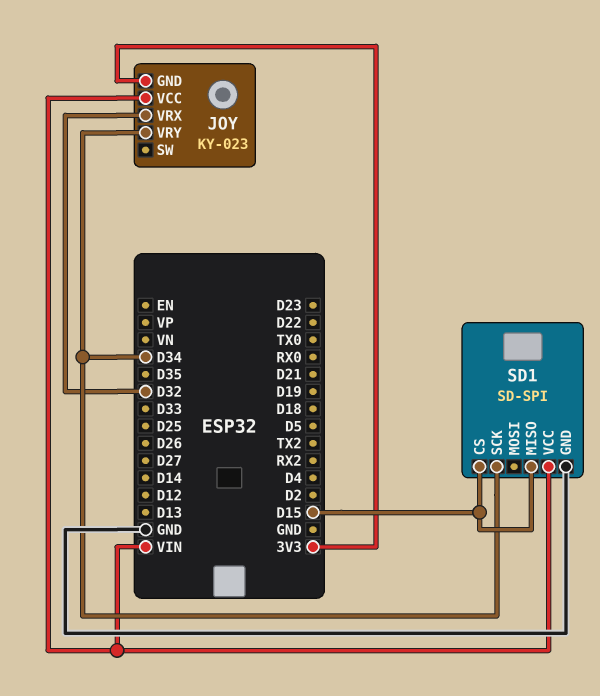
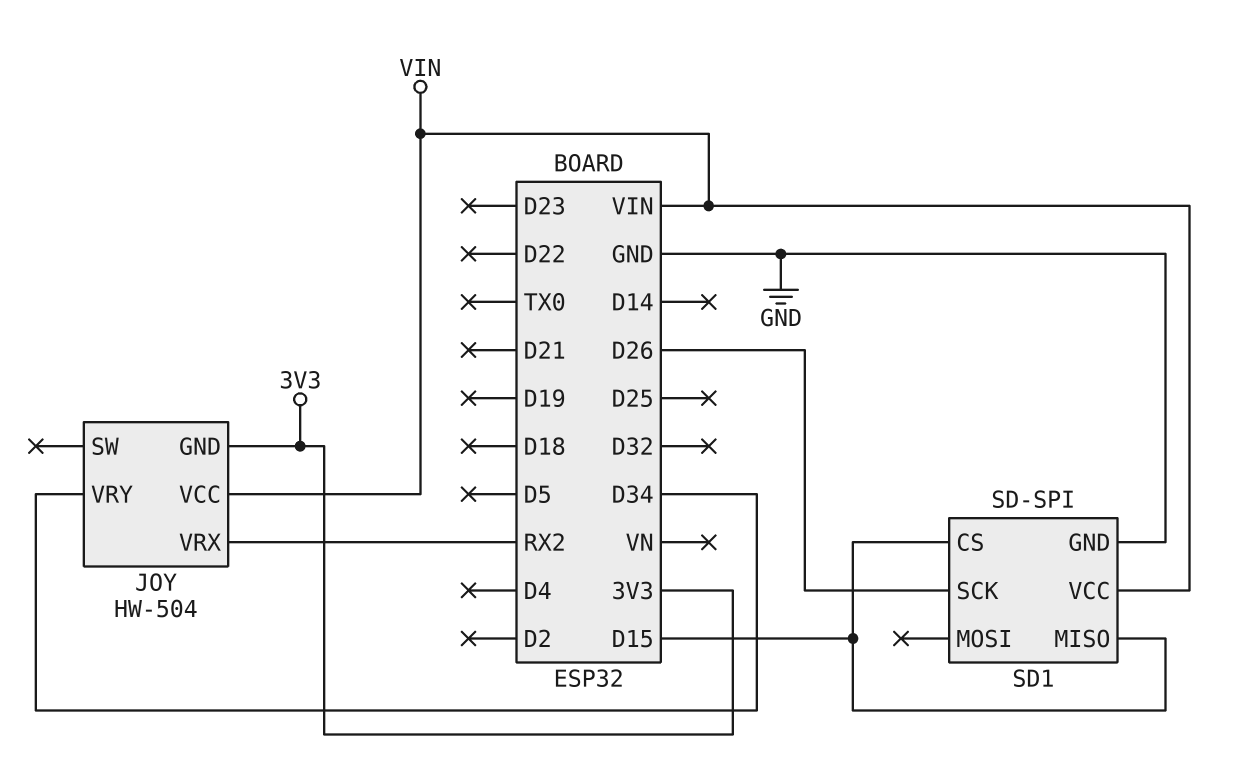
JOY: KY-023 -> HW-504
JOY pin VRX: D32 -> RX2
SD1 pin SCK: D34 -> D26

